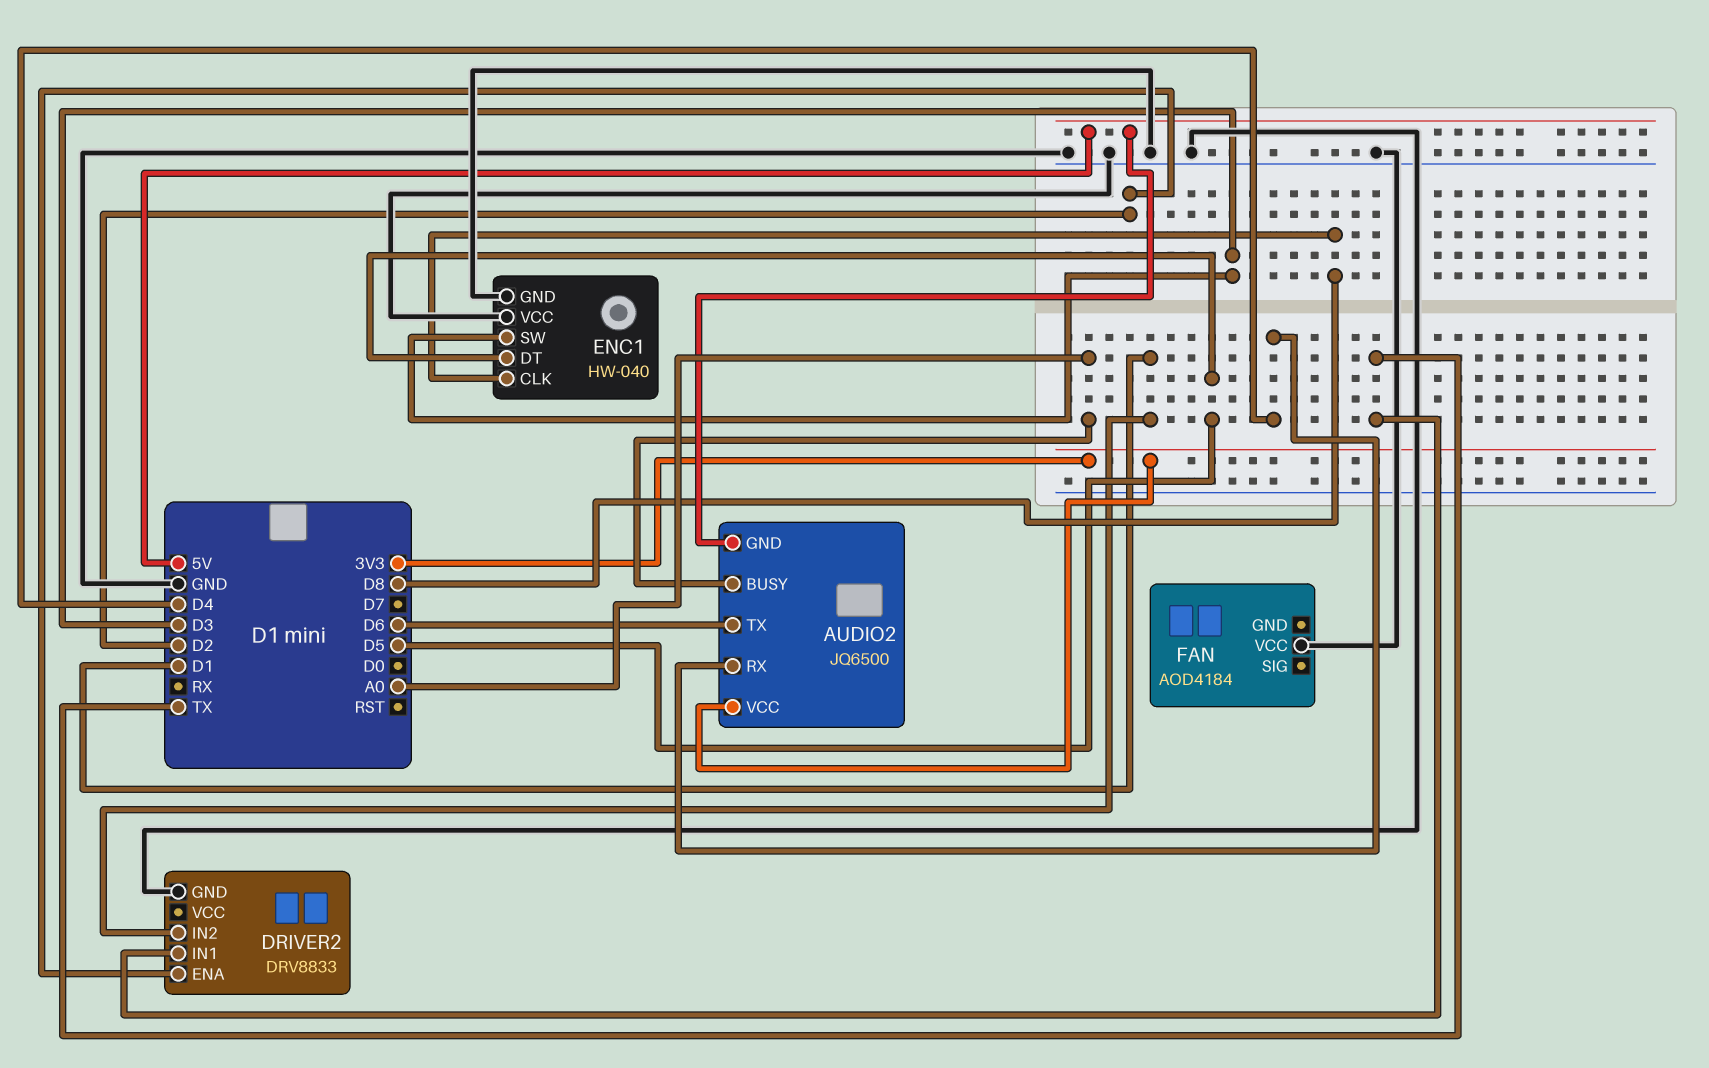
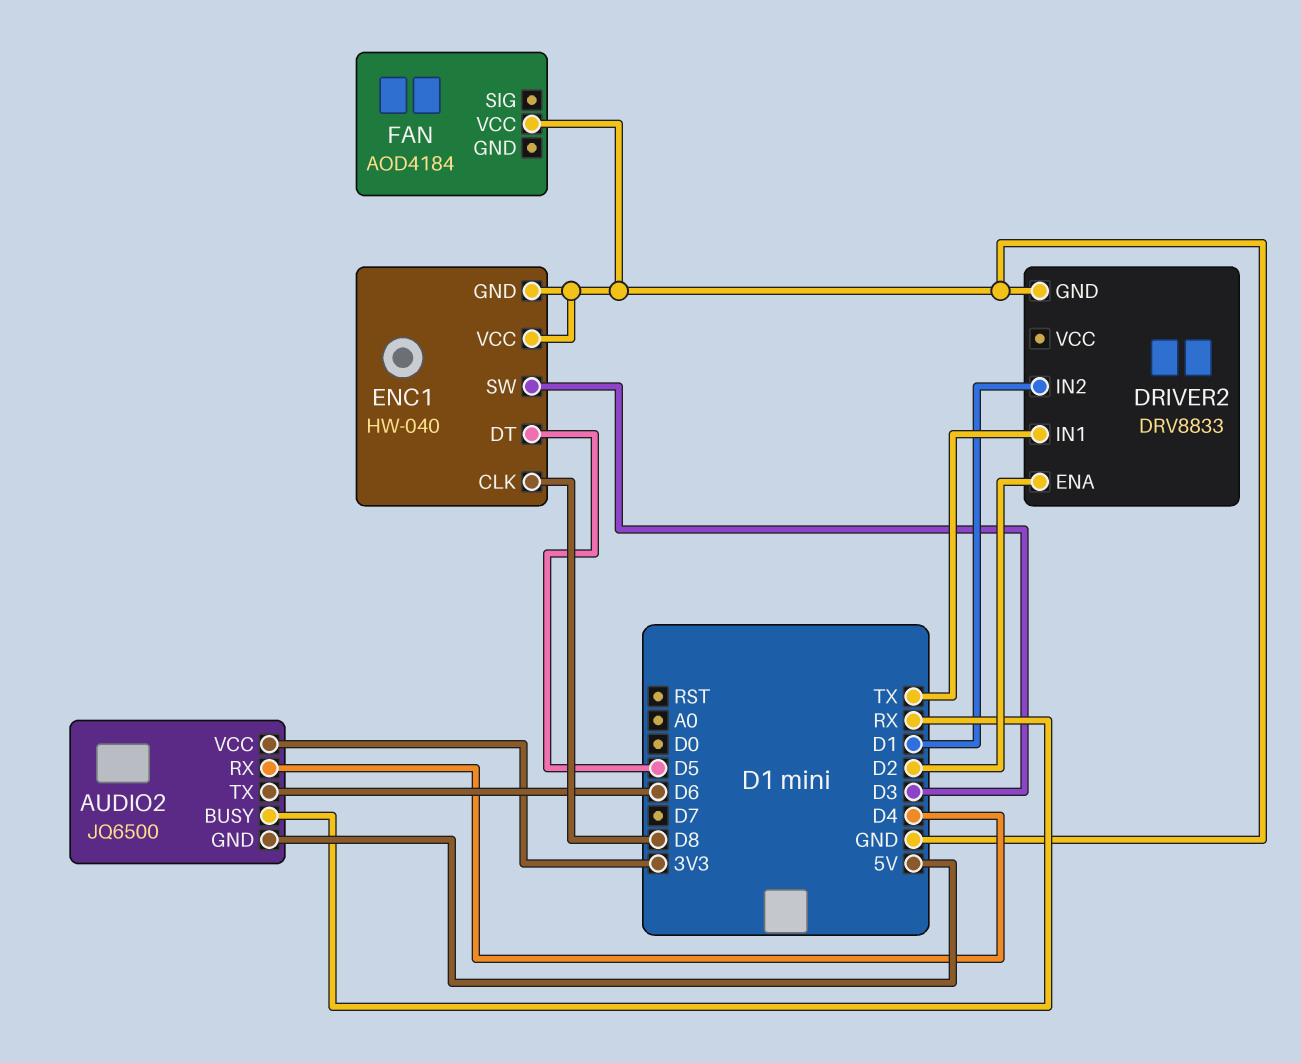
AUDIO2 pin BUSY: A0 -> RX

